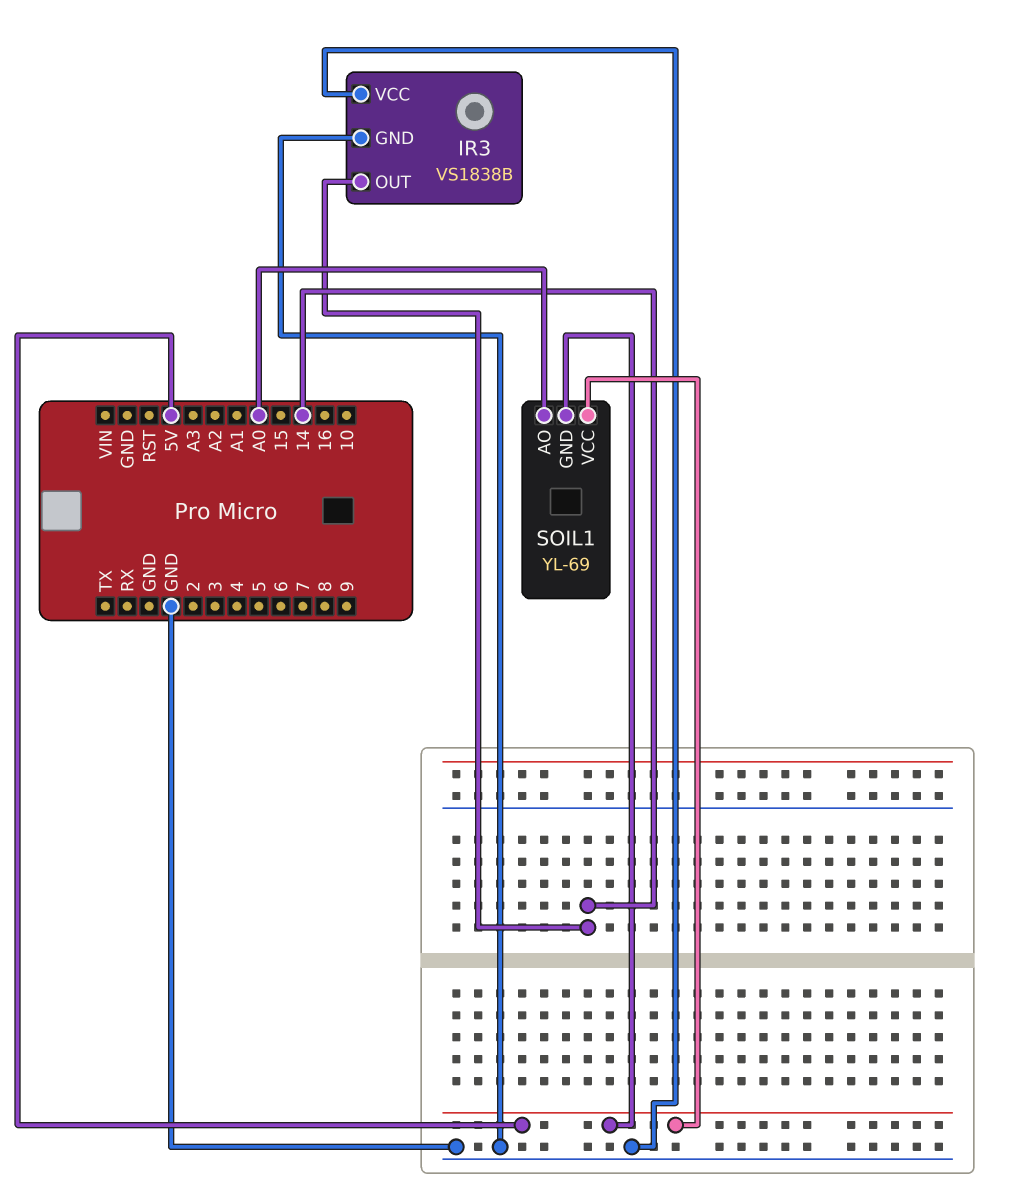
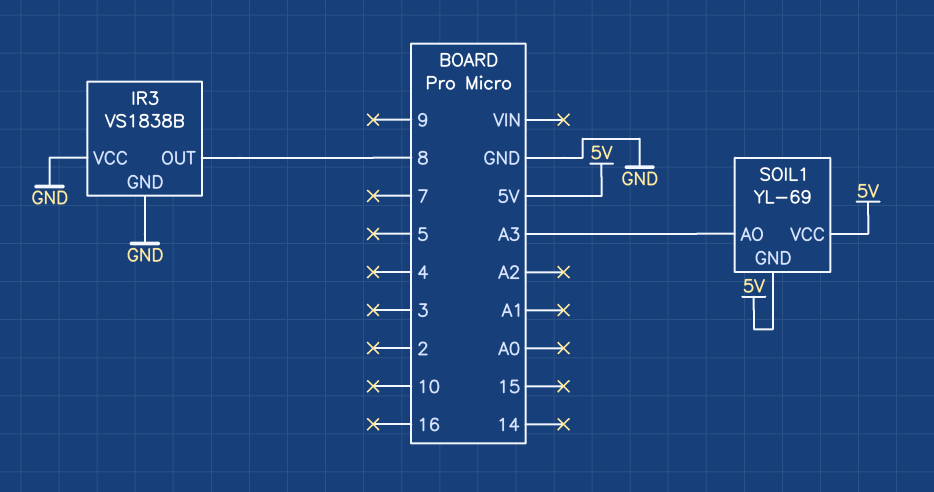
IR3 pin OUT: 14 -> 8
SOIL1 pin AO: A0 -> A3

